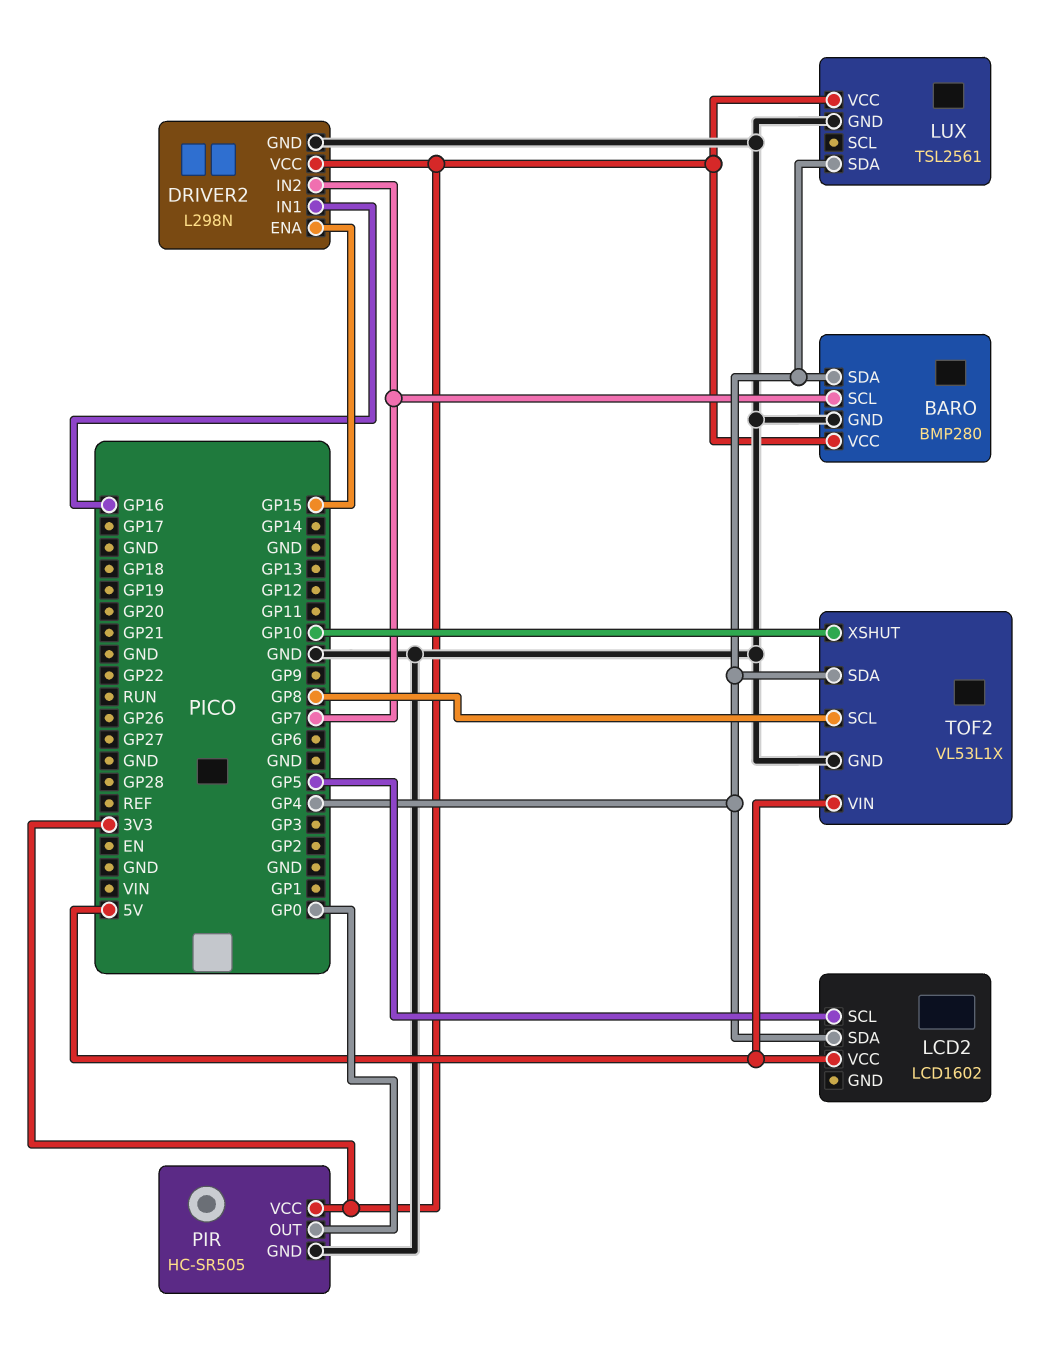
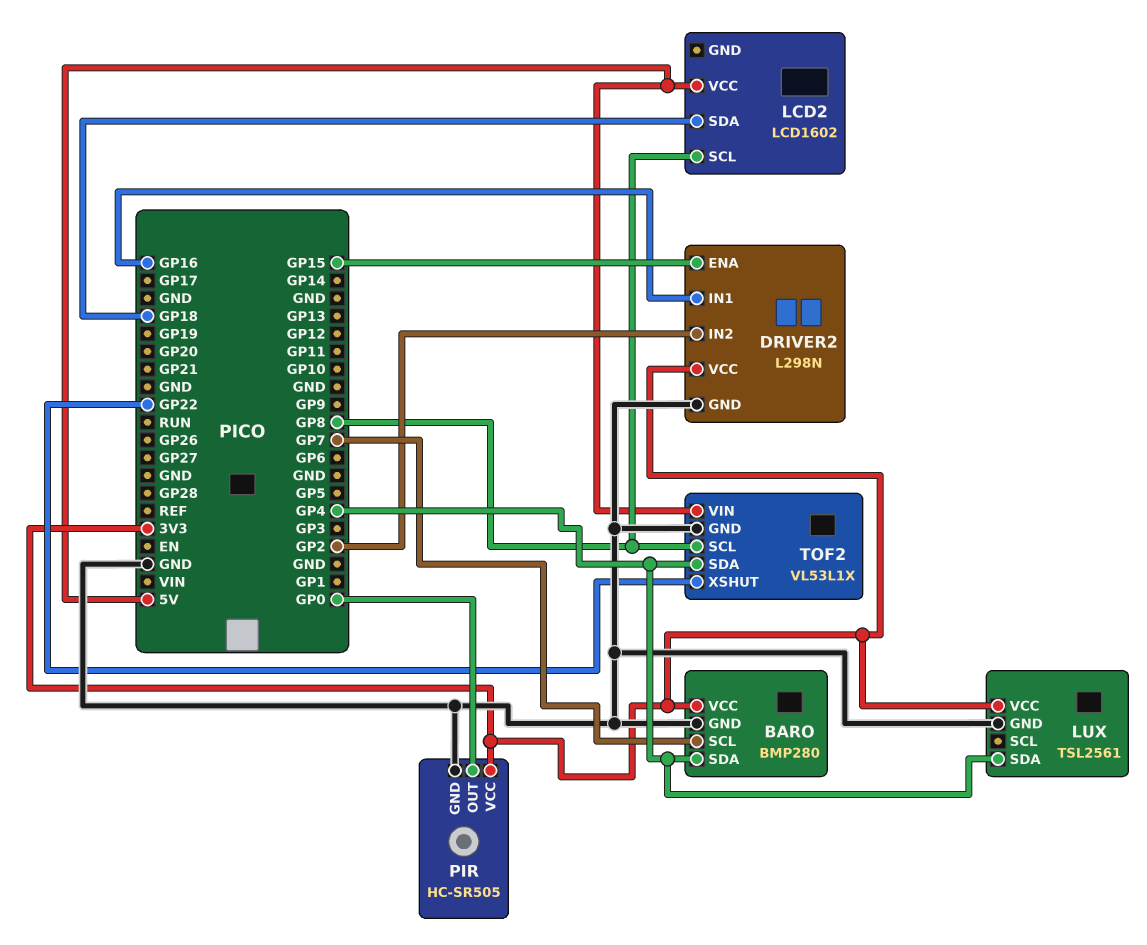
DRIVER2 pin IN2: GP7 -> GP2
LCD2 pin SCL: GP5 -> GP8
LCD2 pin SDA: GP4 -> GP18
TOF2 pin XSHUT: GP10 -> GP22

